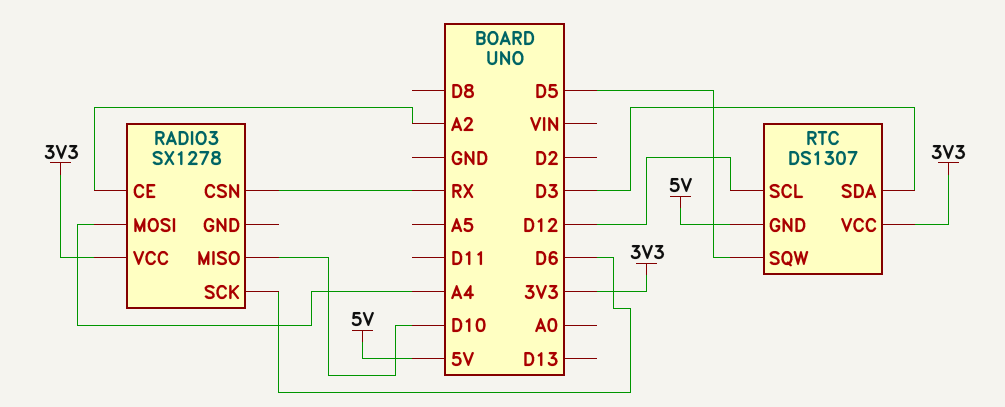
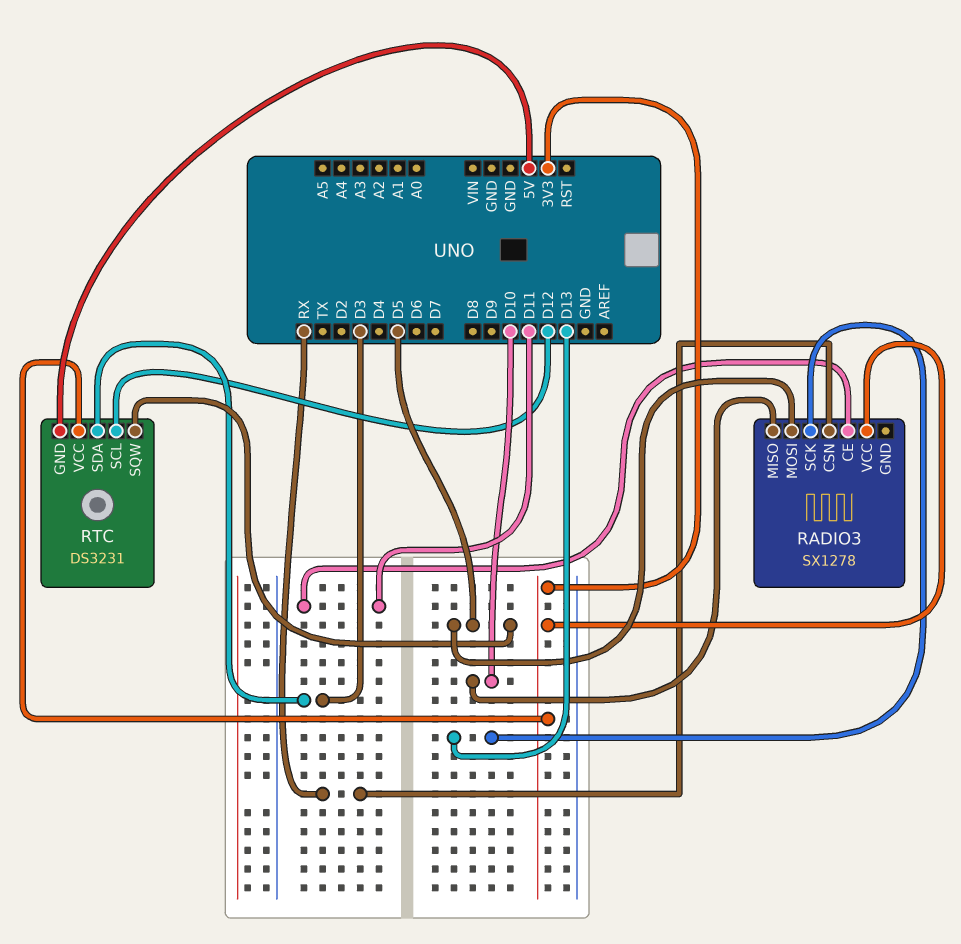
RADIO3 pin CE: A2 -> D11
RADIO3 pin MOSI: A4 -> D5
RADIO3 pin SCK: D6 -> D13
RTC: DS1307 -> DS3231

